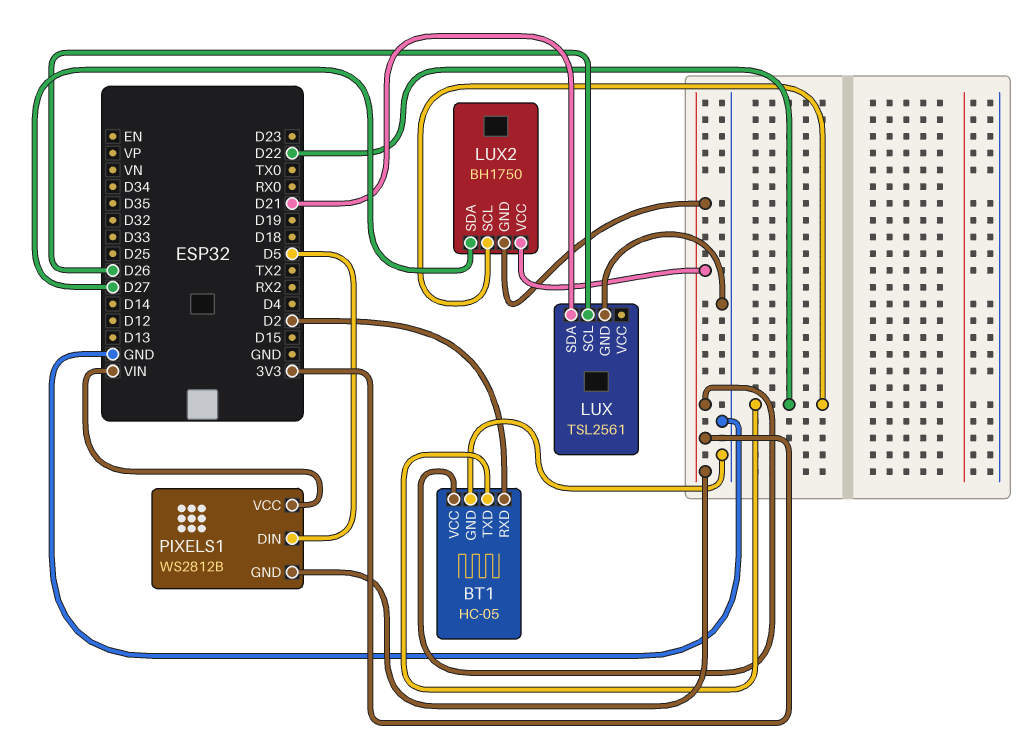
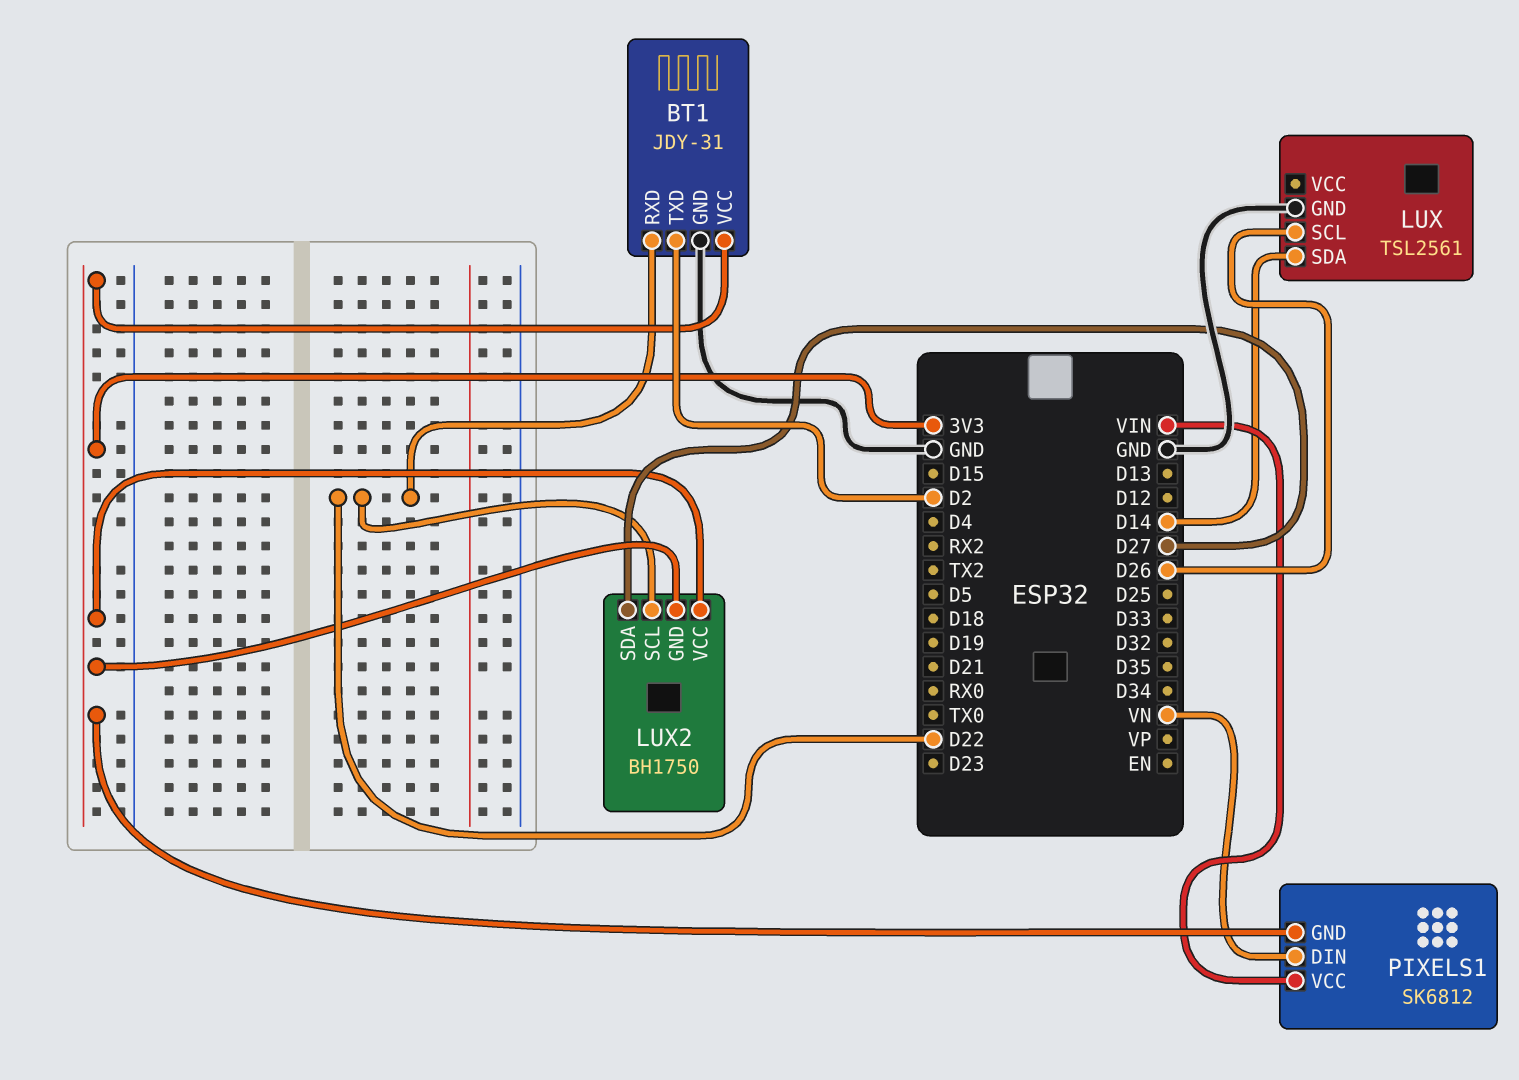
BT1: HC-05 -> JDY-31
BT1 pin RXD: D2 -> D22
BT1 pin TXD: D22 -> D2
LUX pin SDA: D21 -> D14
PIXELS1: WS2812B -> SK6812
PIXELS1 pin DIN: D5 -> VN

